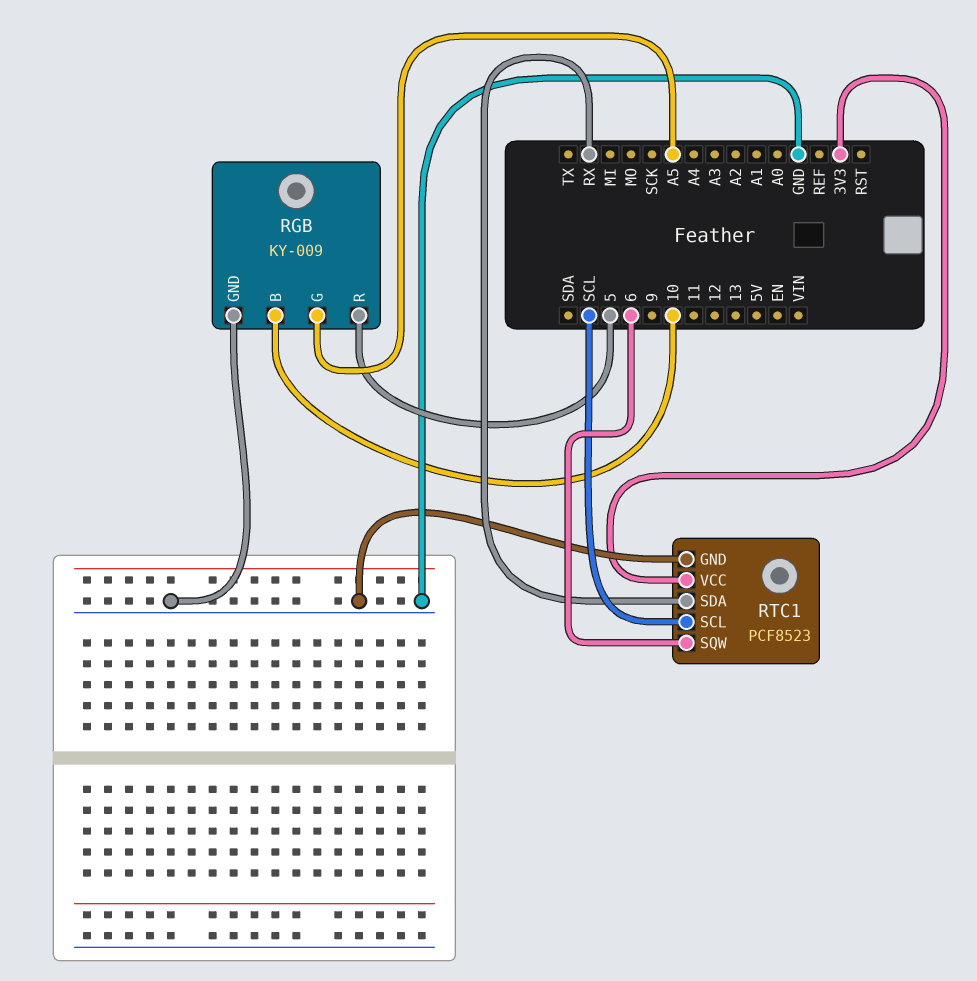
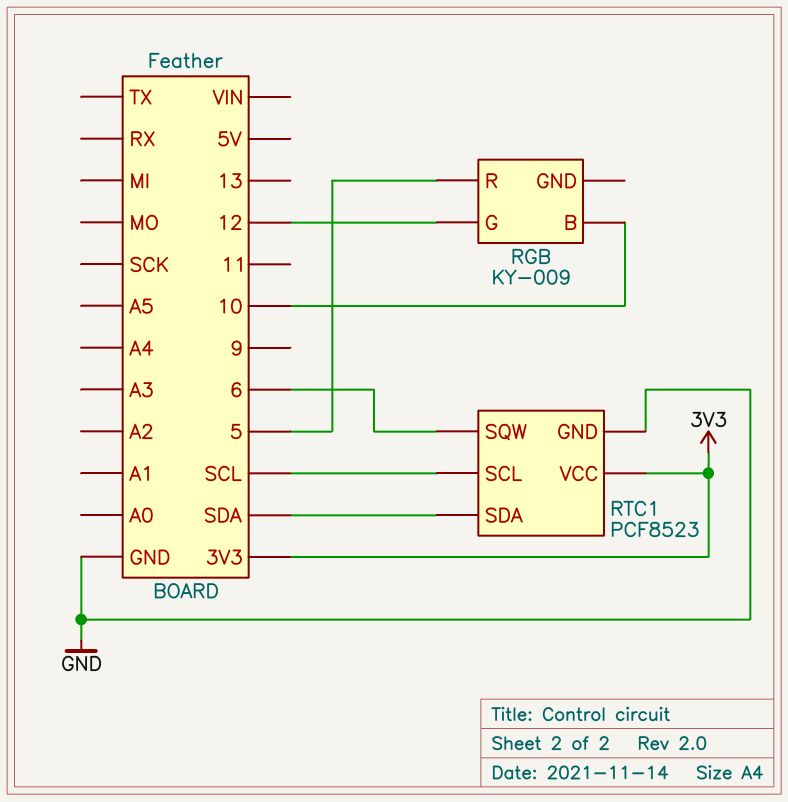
RGB pin G: A5 -> 12
RGB pin GND: GND -> none
RTC1 pin SDA: RX -> SDA

